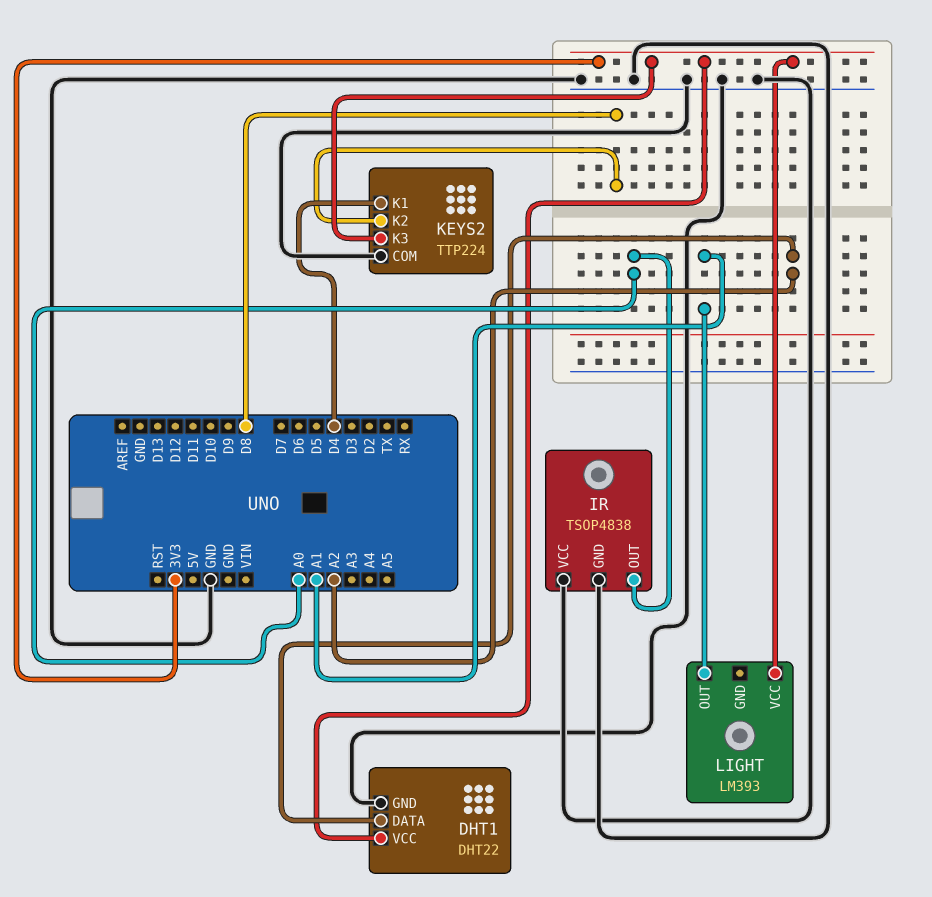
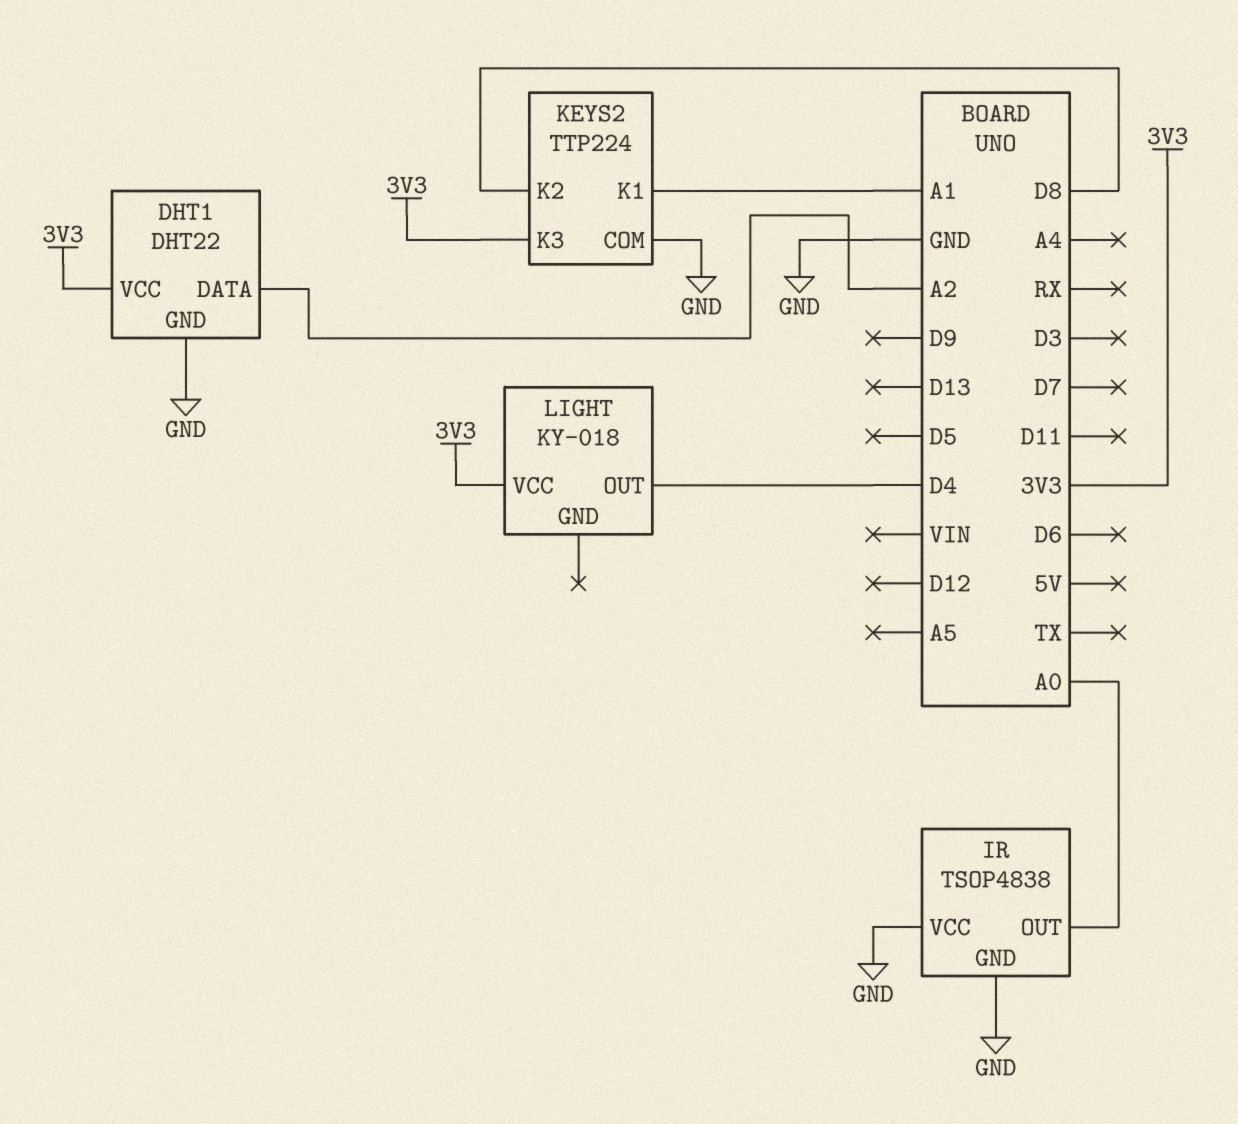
KEYS2 pin K1: D4 -> A1
LIGHT: LM393 -> KY-018
LIGHT pin OUT: A1 -> D4

